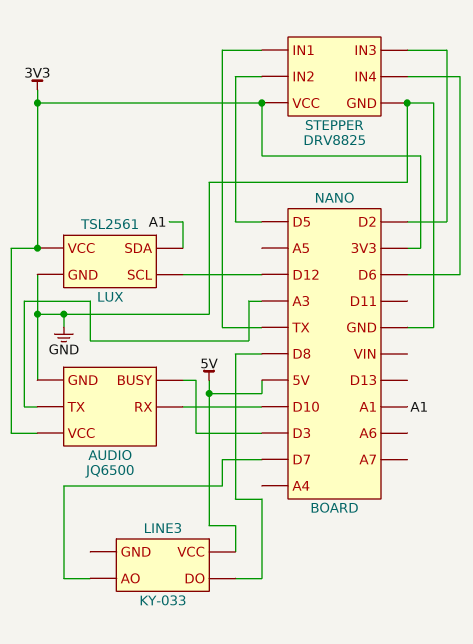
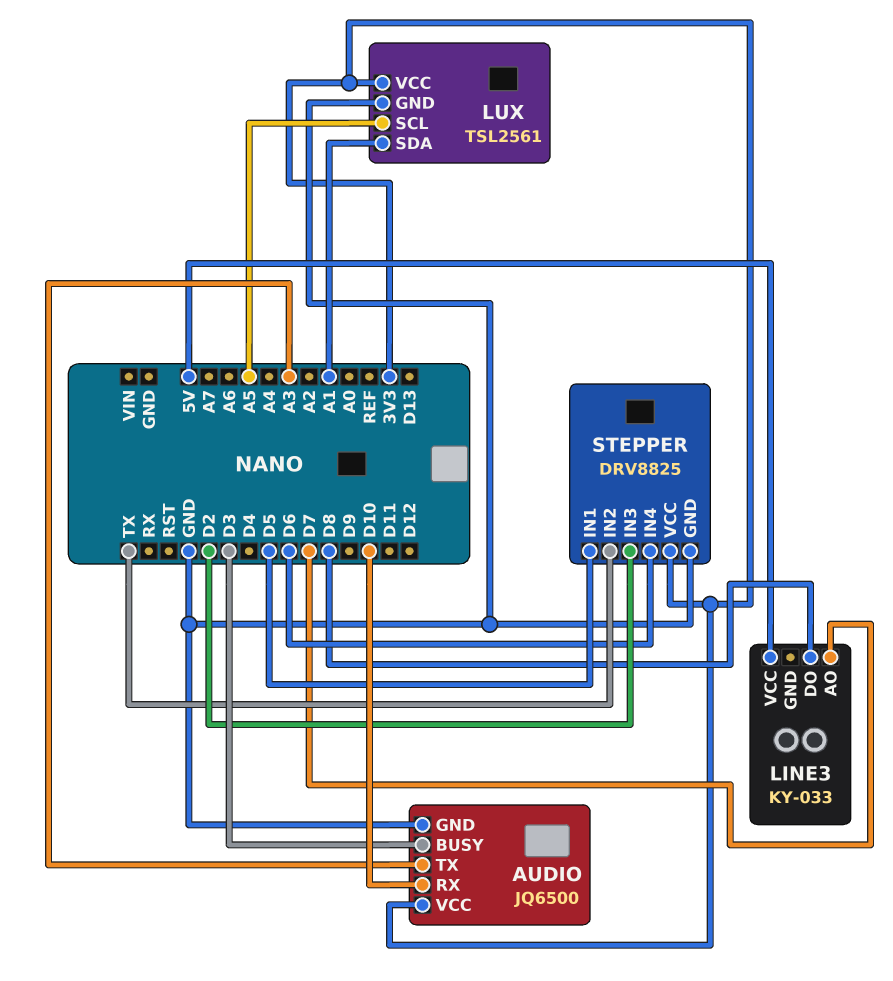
LUX pin SCL: D12 -> A5
STEPPER pin IN1: TX -> D5
STEPPER pin IN2: D5 -> TX

